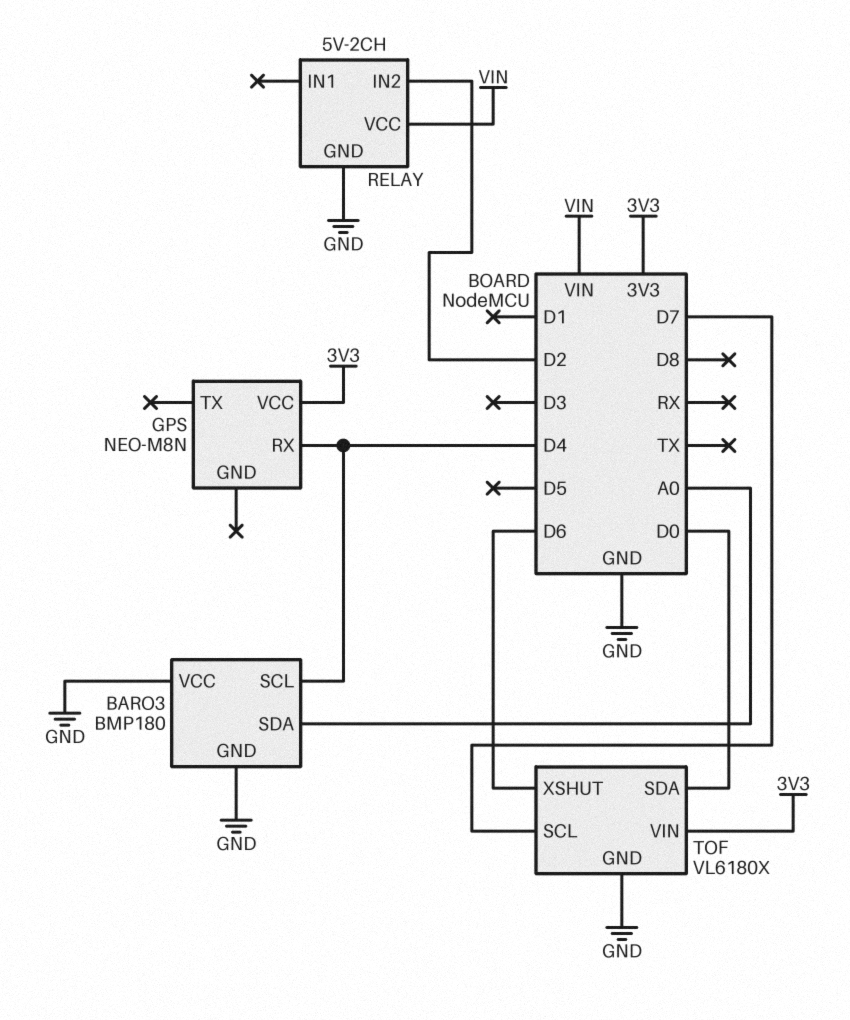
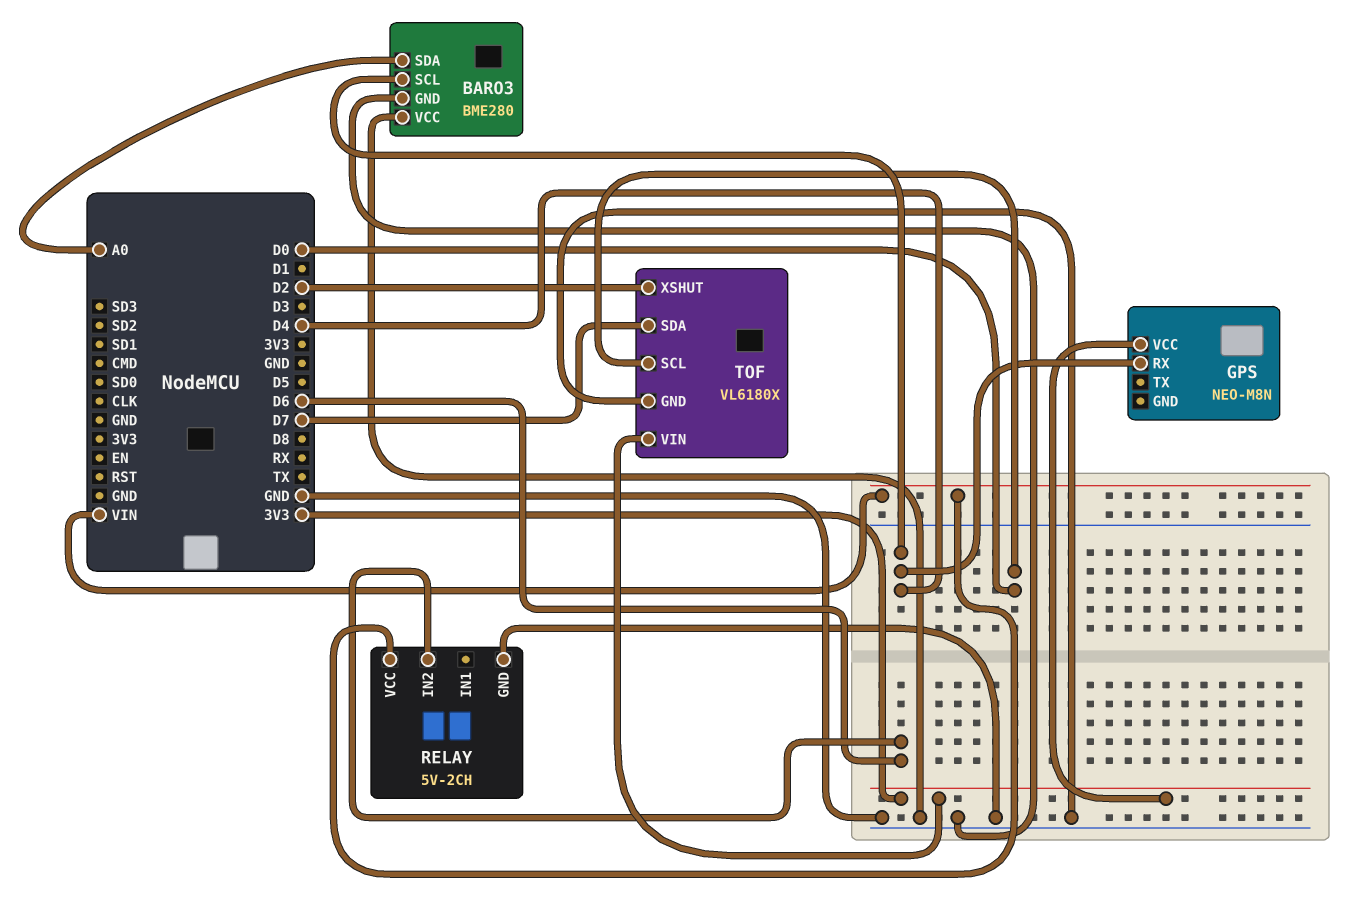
BARO3: BMP180 -> BME280
RELAY pin IN2: D2 -> D6
TOF pin SCL: D7 -> D0
TOF pin SDA: D0 -> D7
TOF pin XSHUT: D6 -> D2

